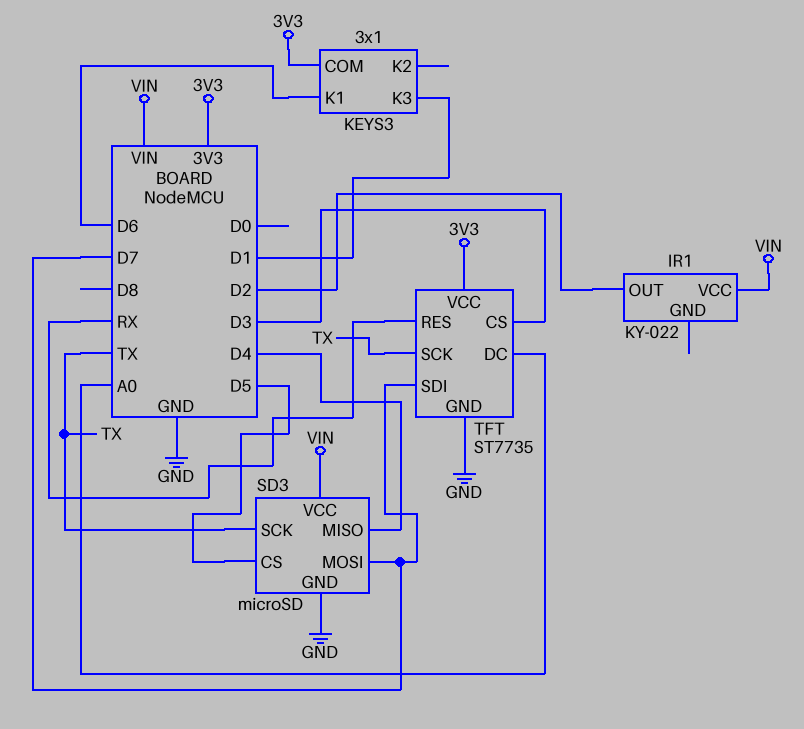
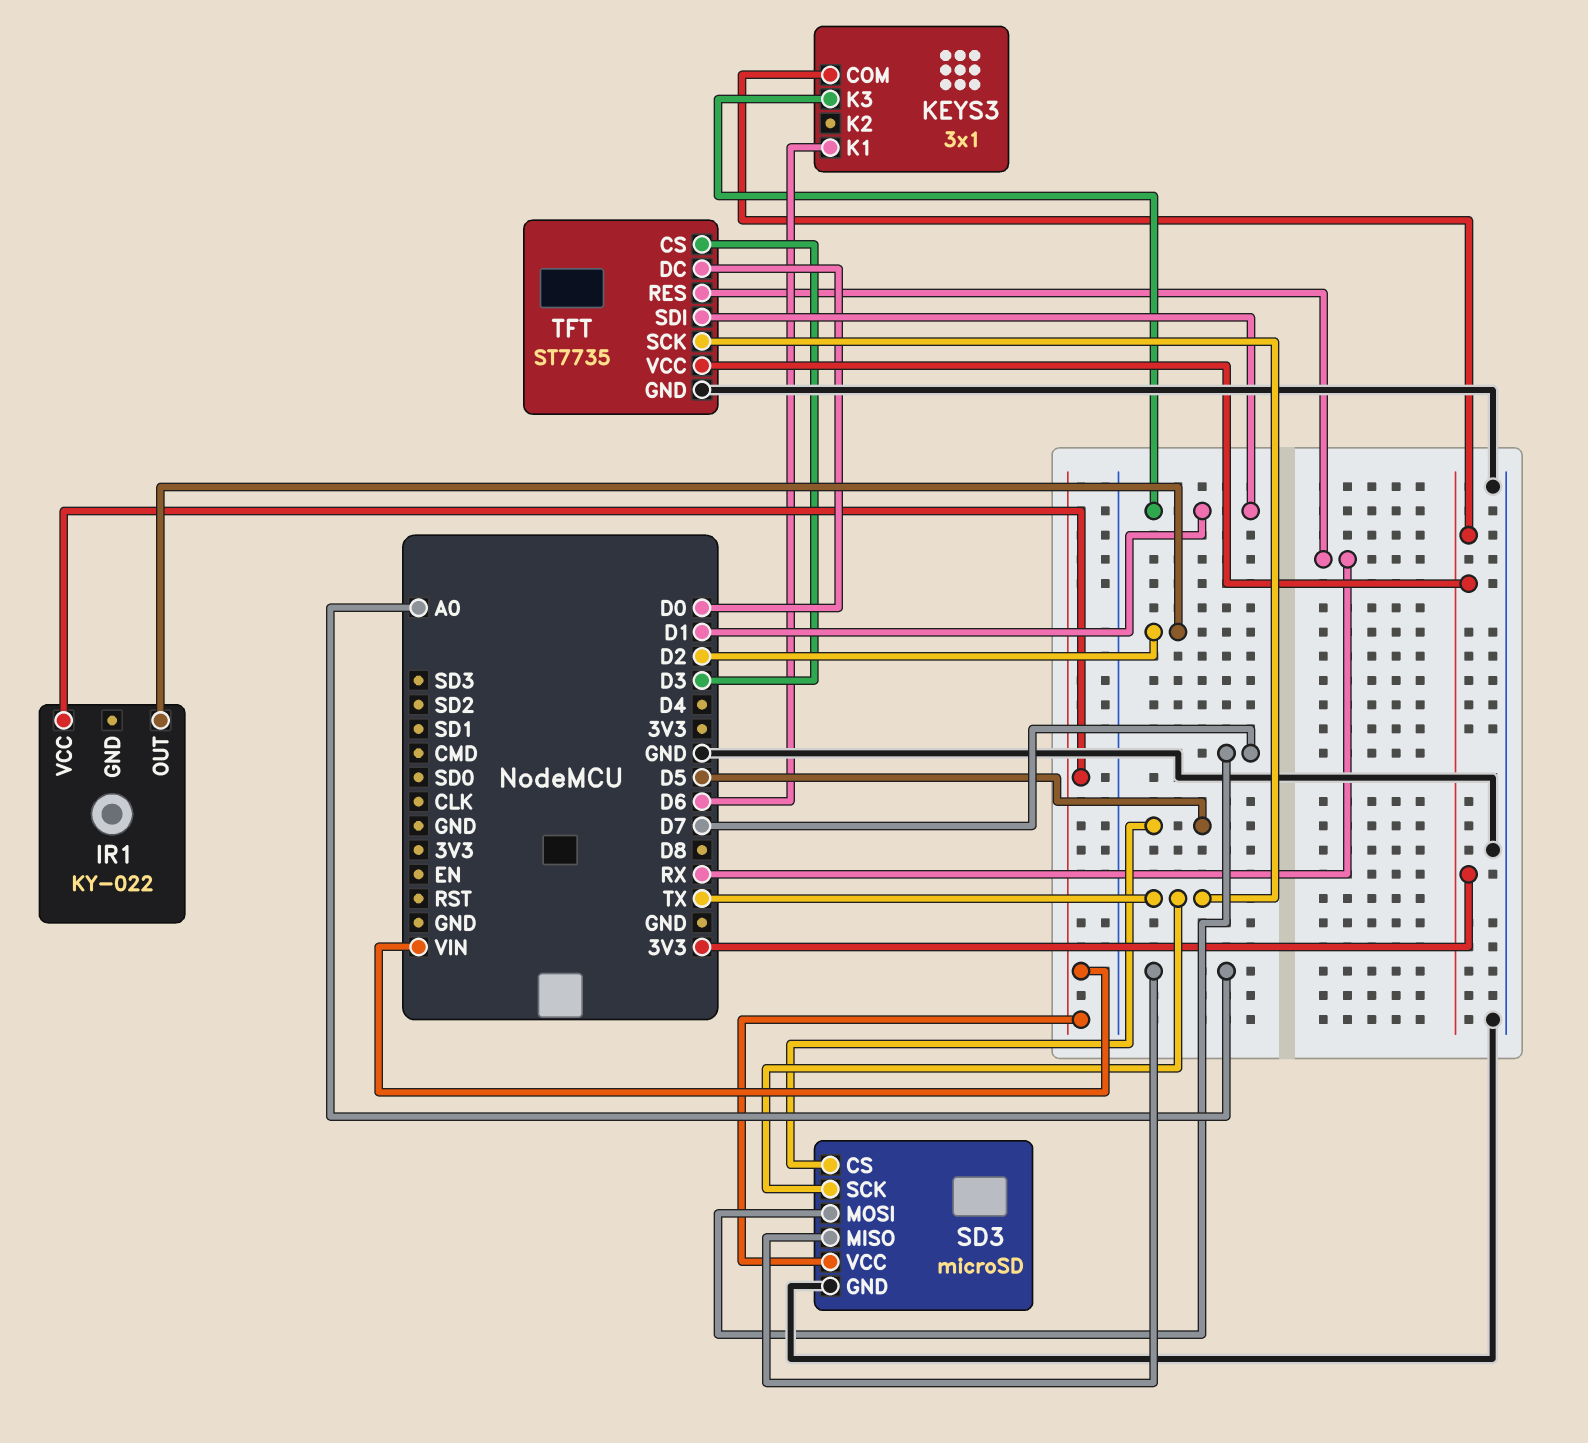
SD3 pin MISO: D4 -> A0
TFT pin DC: A0 -> D0
TFT pin SDI: D7 -> D1

